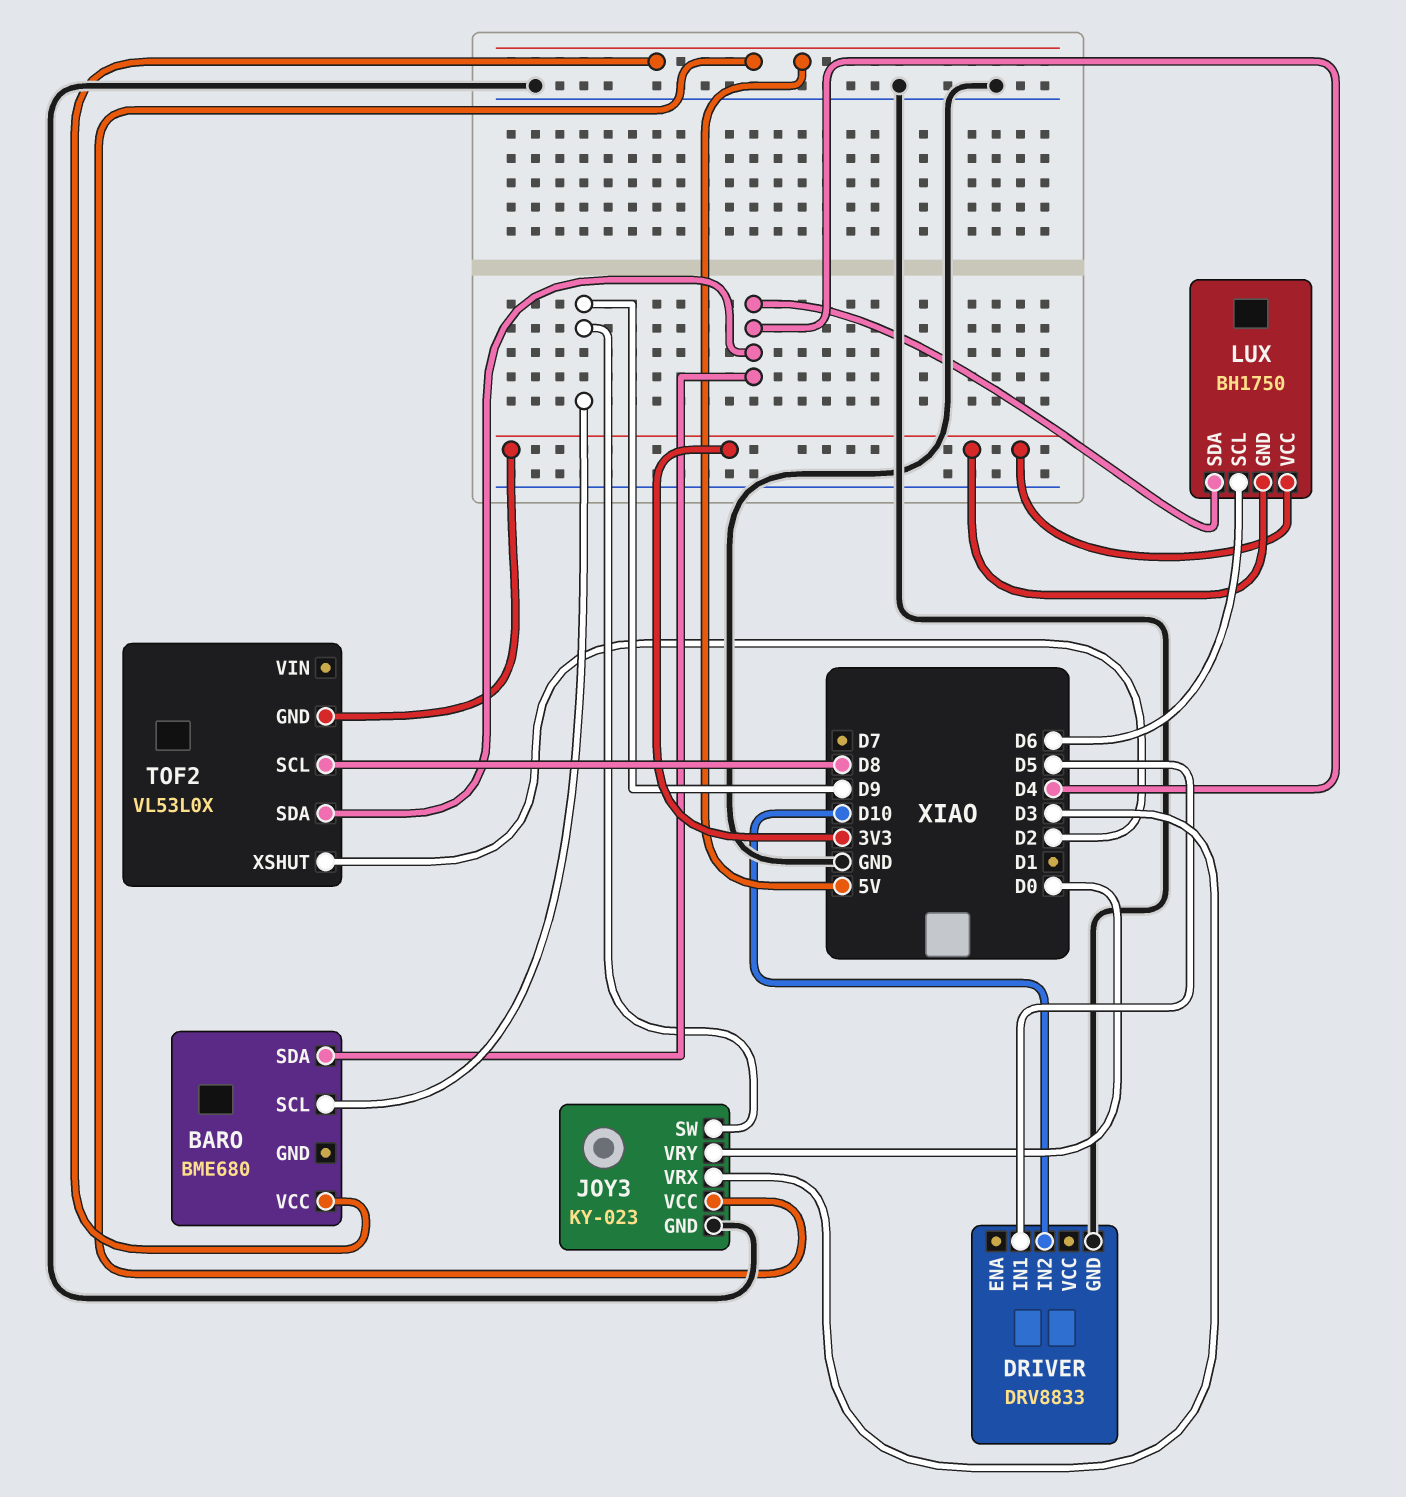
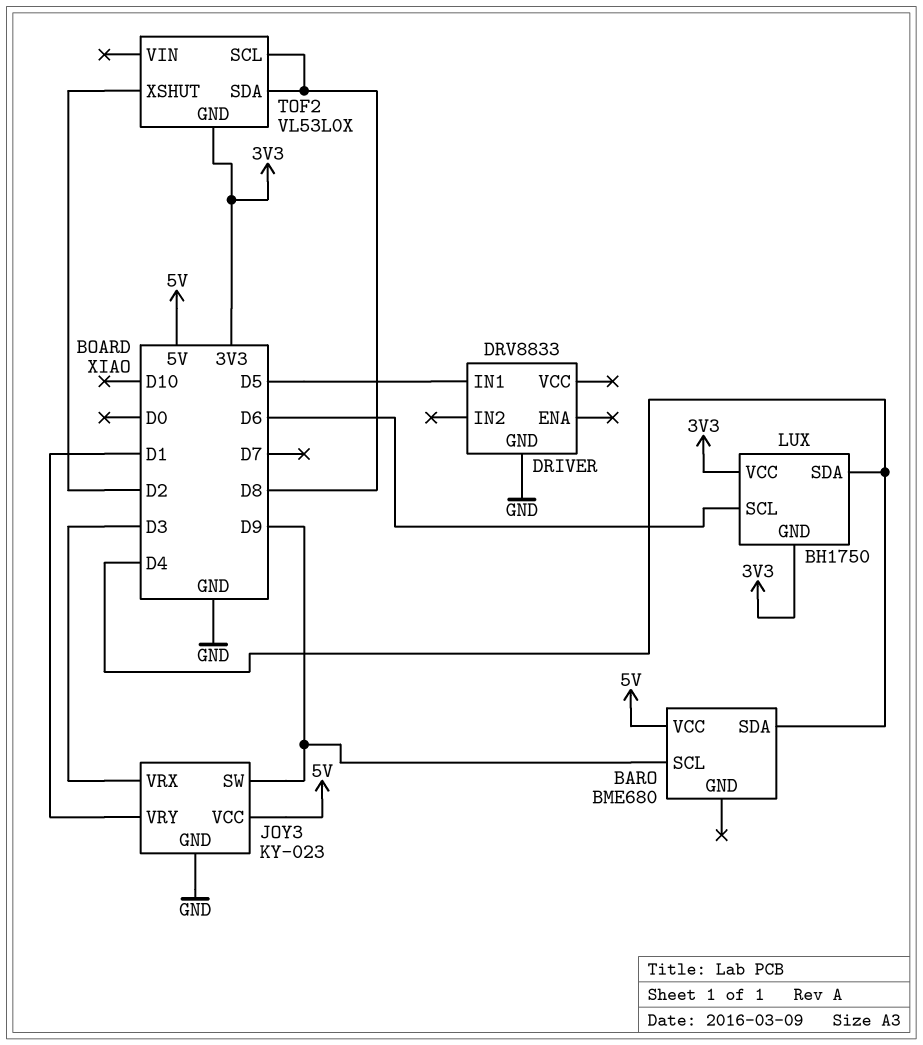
DRIVER pin IN2: D10 -> none
JOY3 pin VRY: D0 -> D1
TOF2 pin SDA: D4 -> D8

